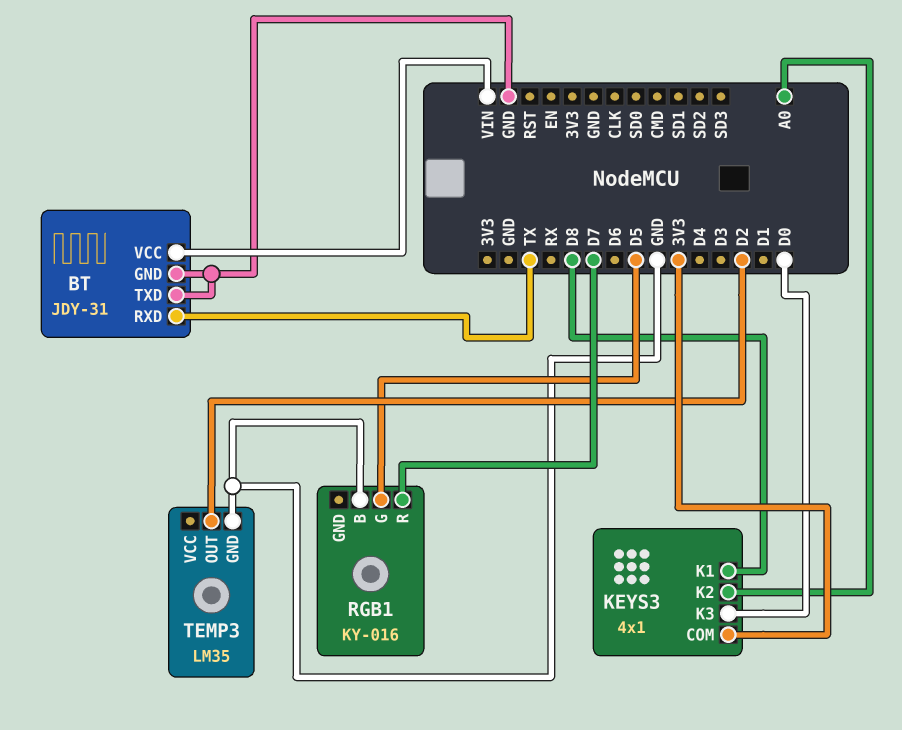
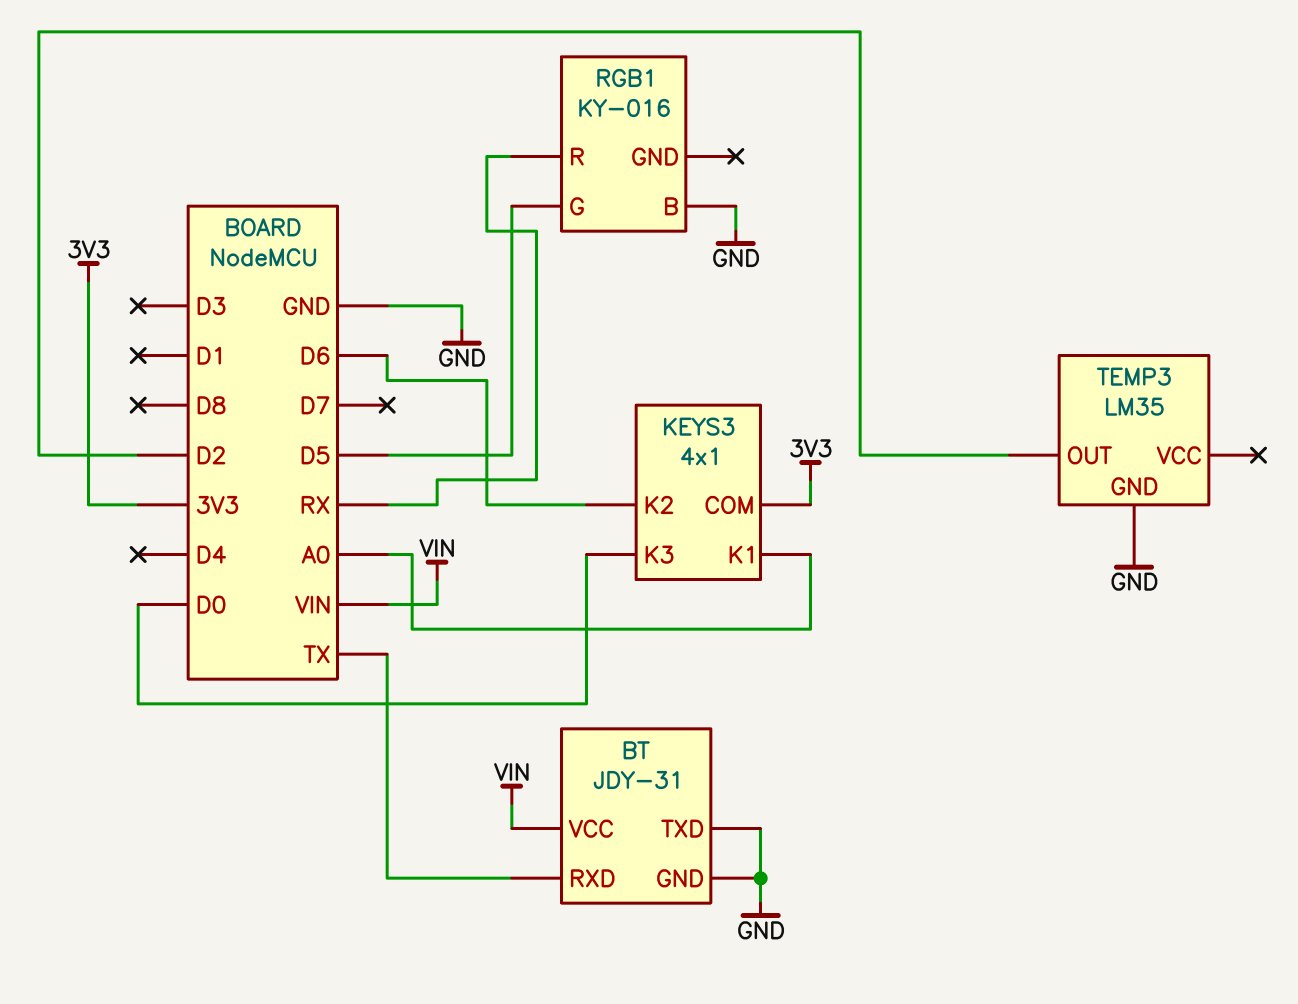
KEYS3 pin K1: D8 -> A0
KEYS3 pin K2: A0 -> D6
RGB1 pin R: D7 -> RX

